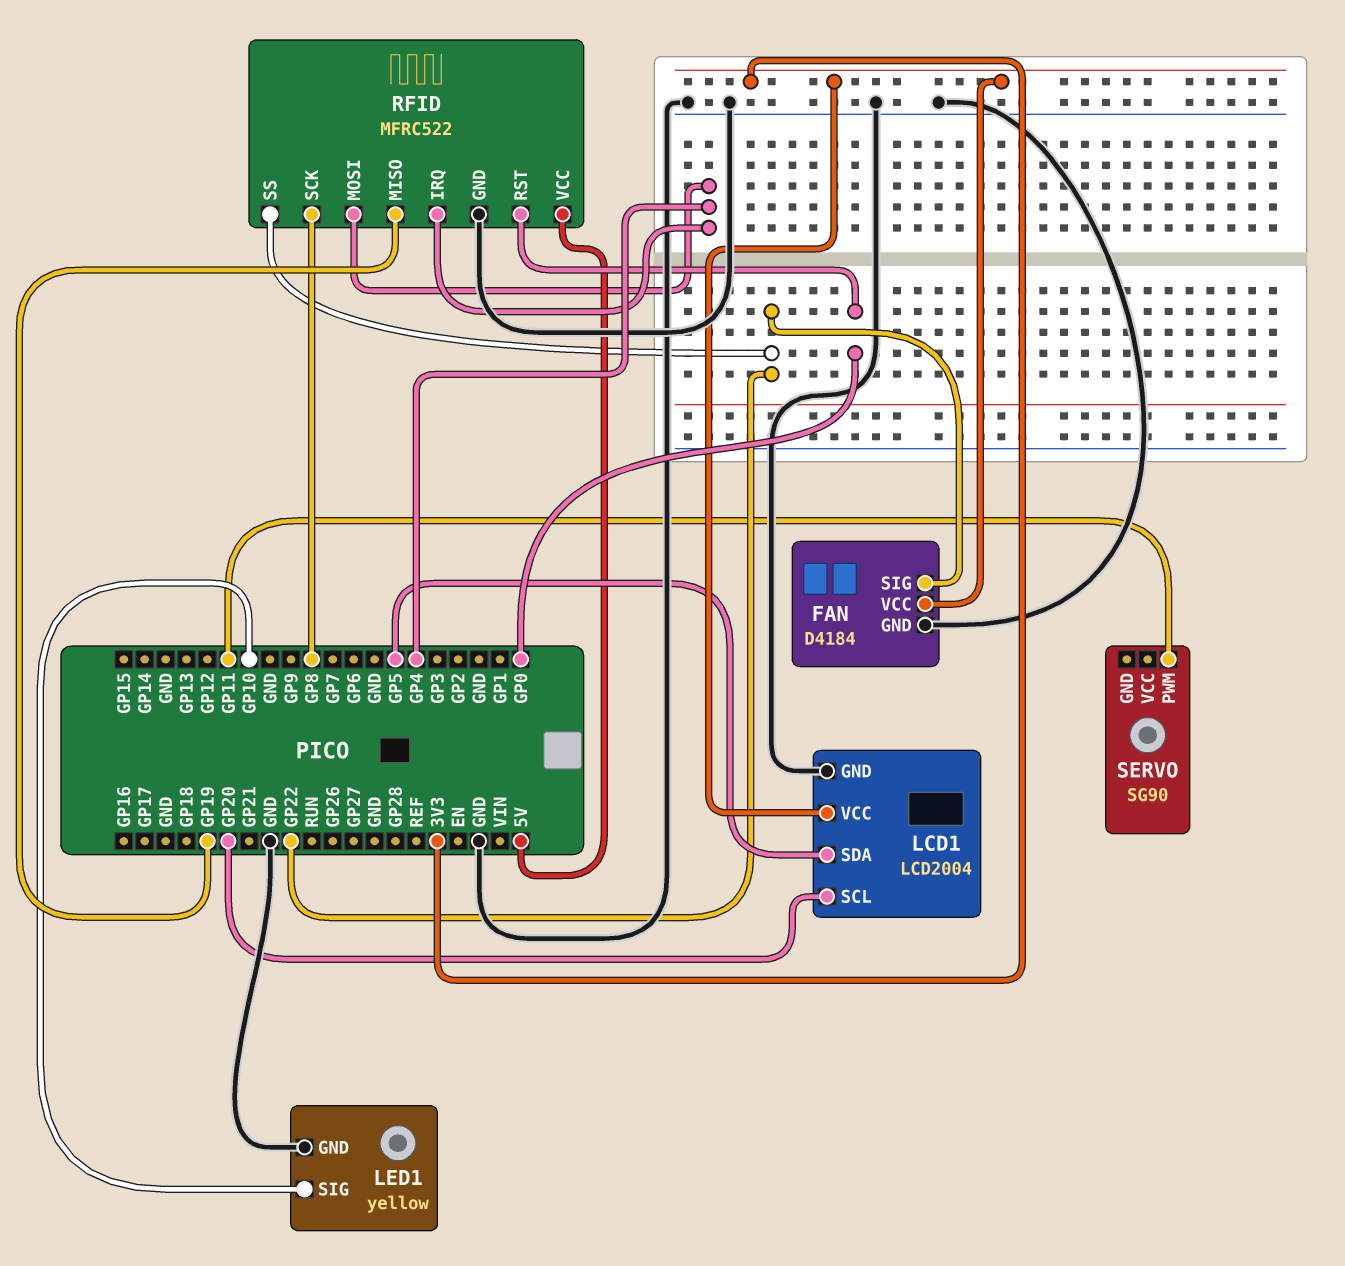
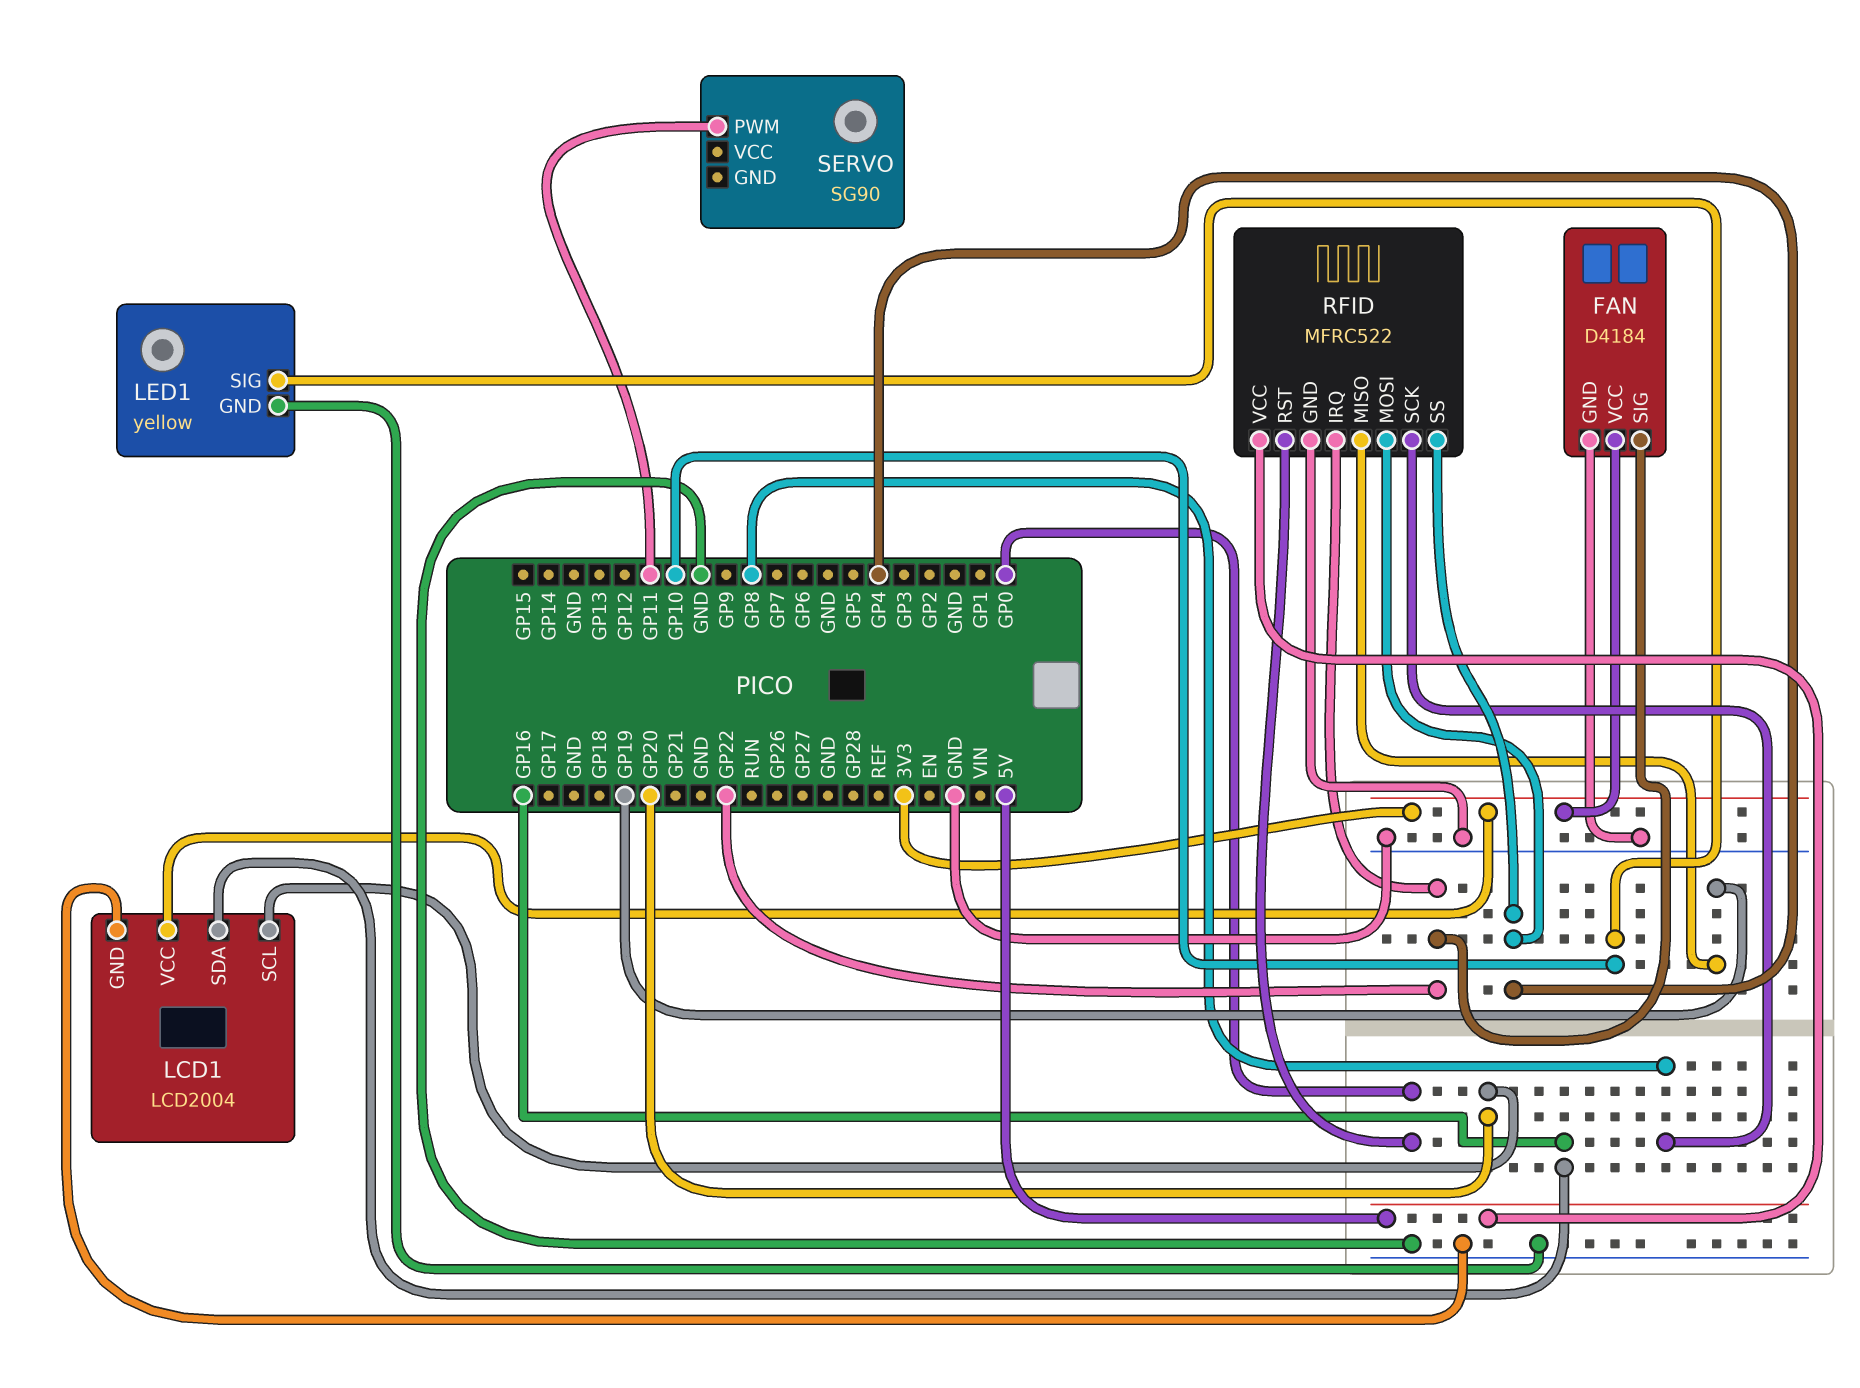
LCD1 pin SDA: GP5 -> GP16
RFID pin IRQ: GP4 -> GP22
RFID pin SS: GP22 -> GP4

